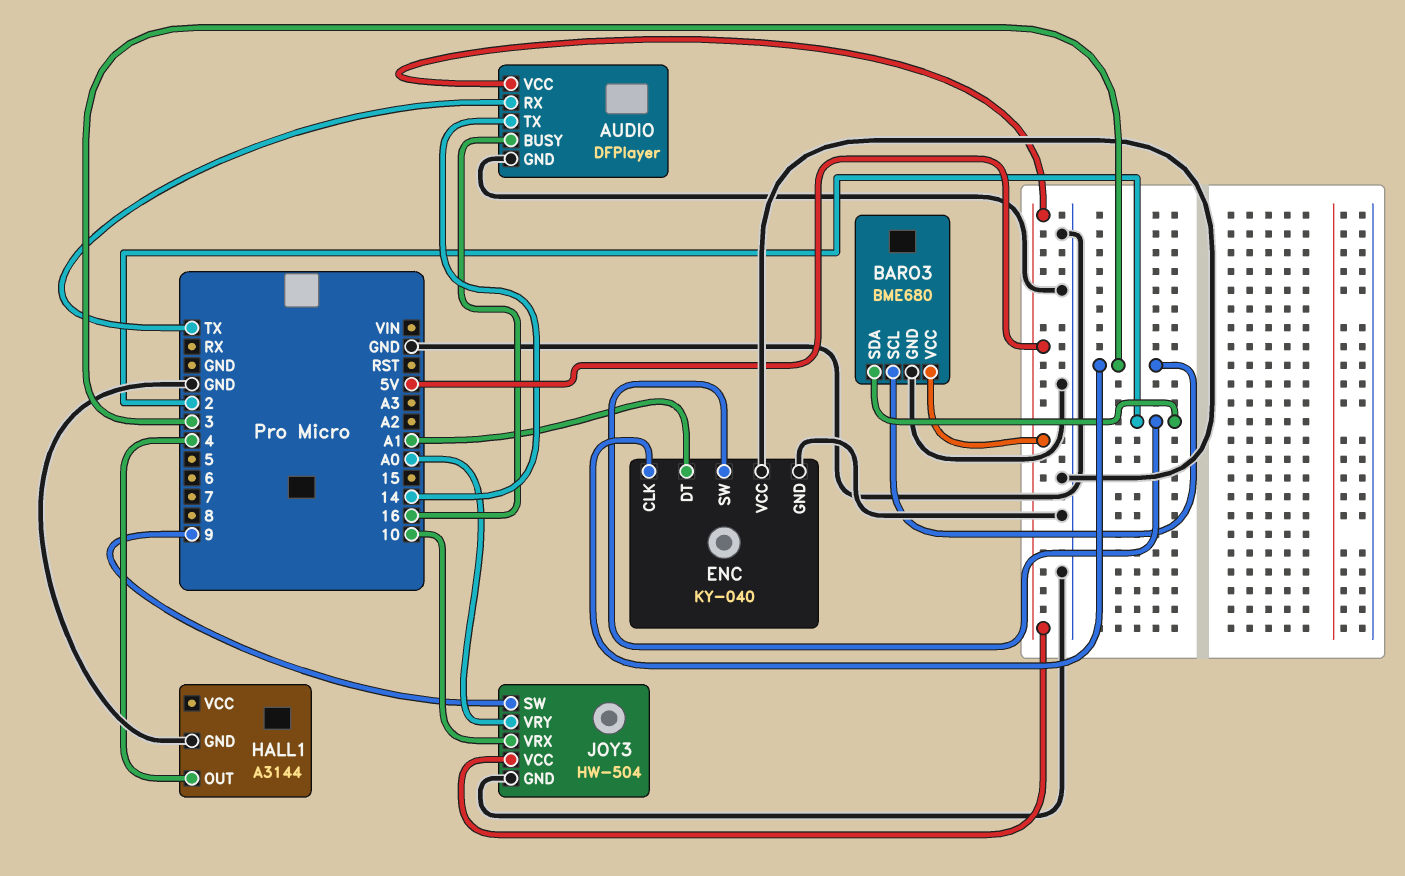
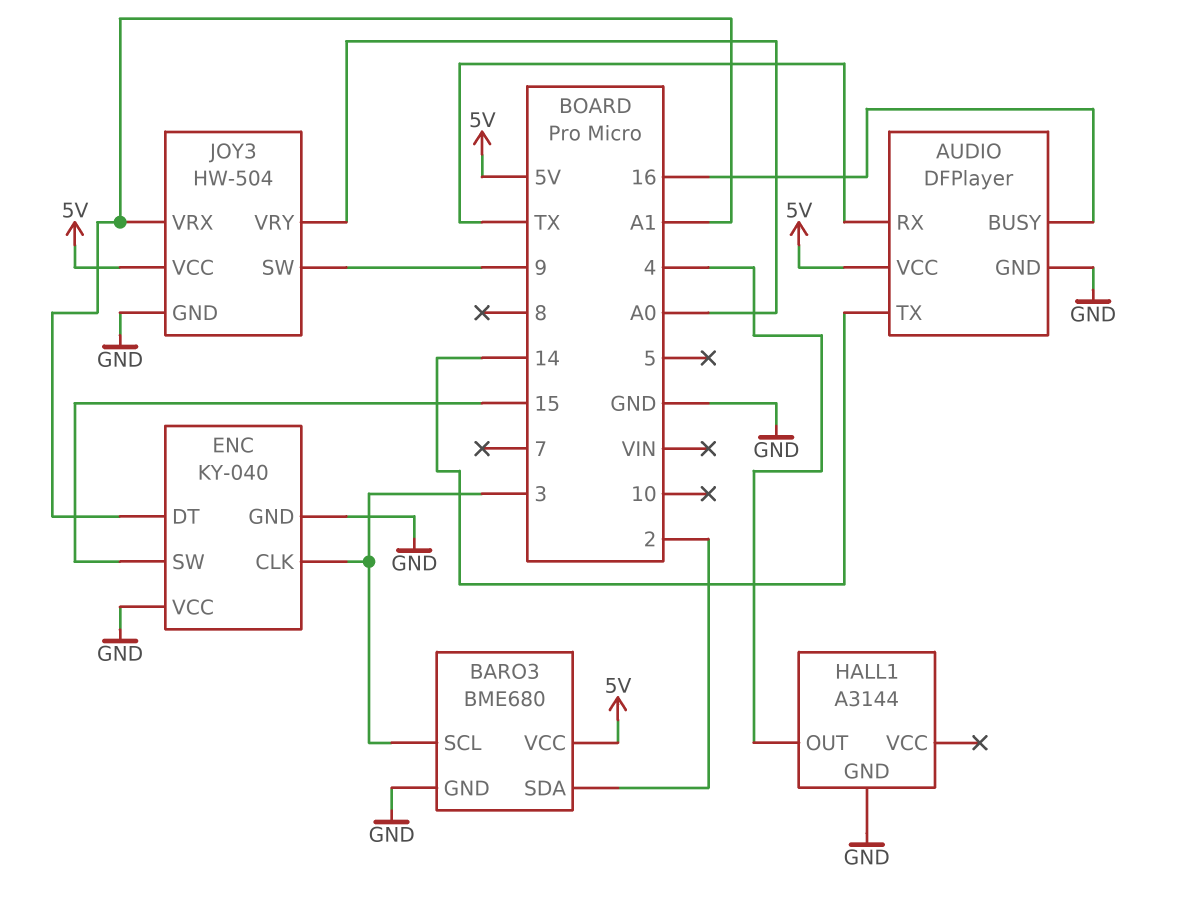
ENC pin SW: 2 -> 15
JOY3 pin VRX: 10 -> A1

